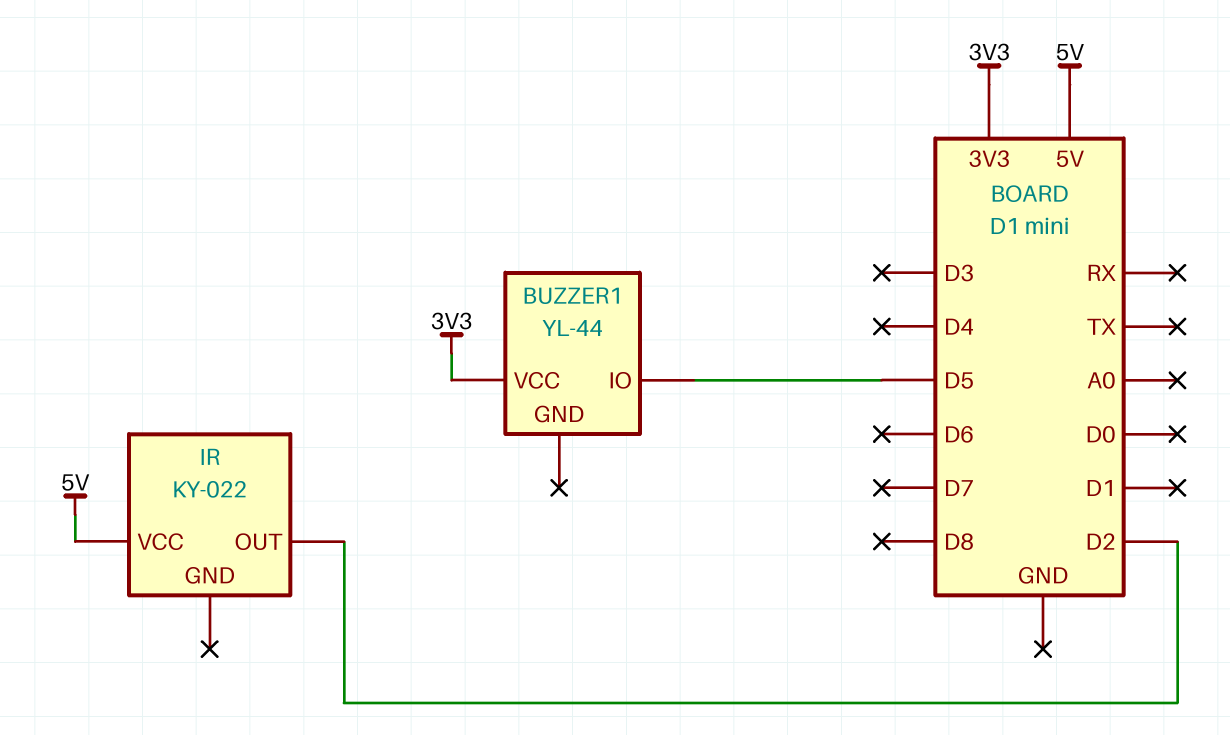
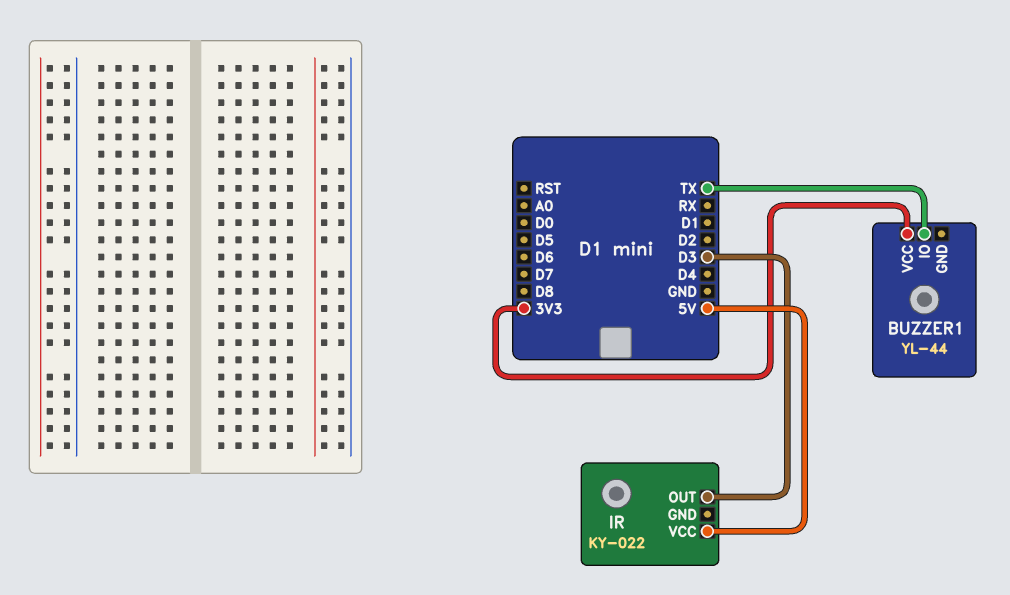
BUZZER1 pin IO: D5 -> TX
IR pin OUT: D2 -> D3

